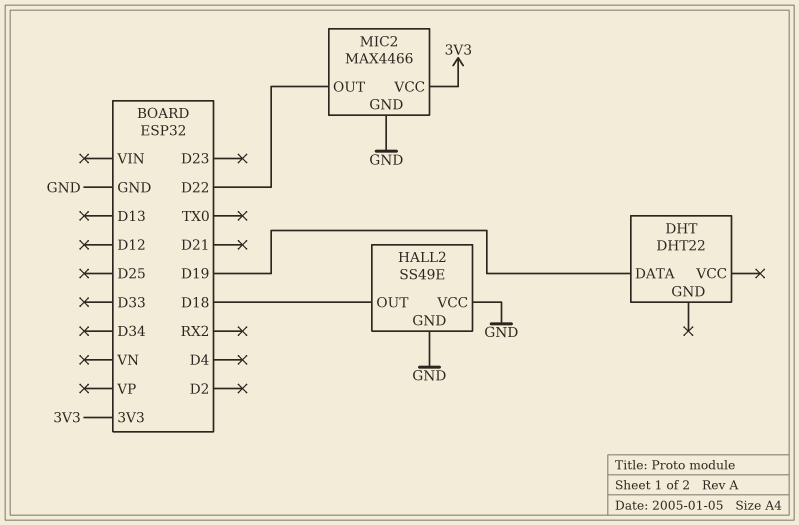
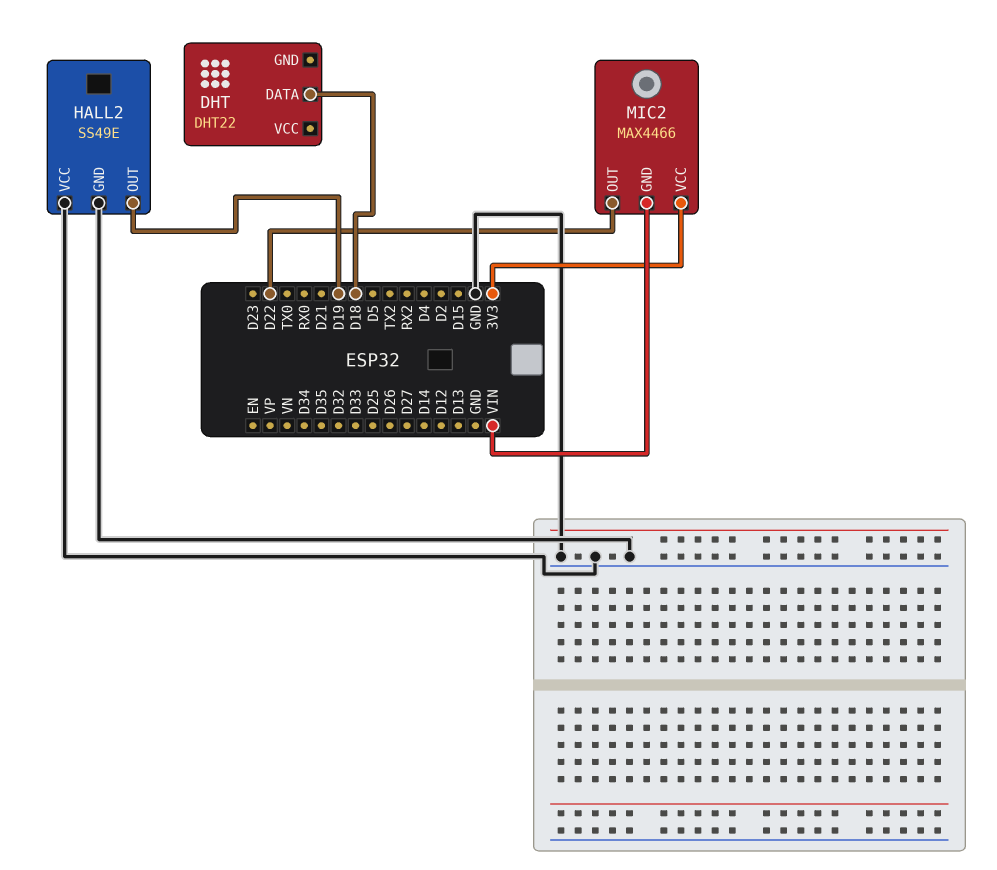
DHT pin DATA: D19 -> D18
HALL2 pin OUT: D18 -> D19
MIC2 pin GND: GND -> VIN

